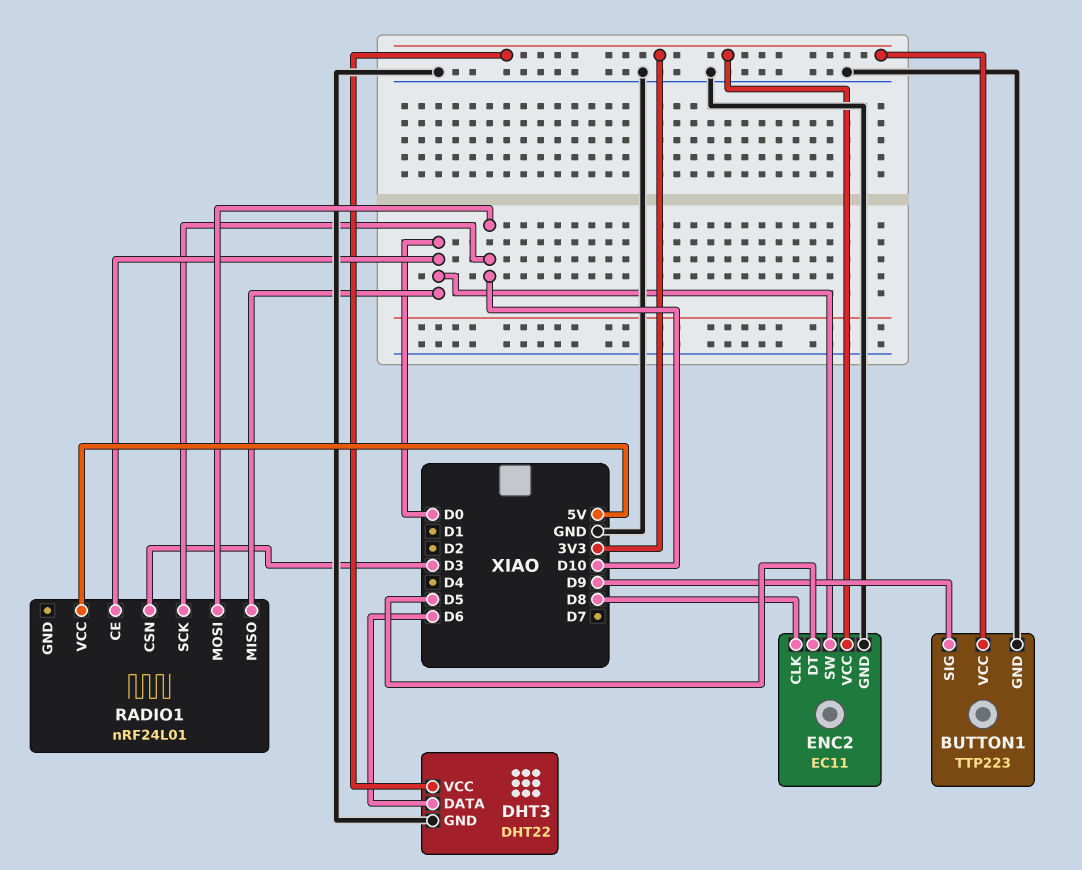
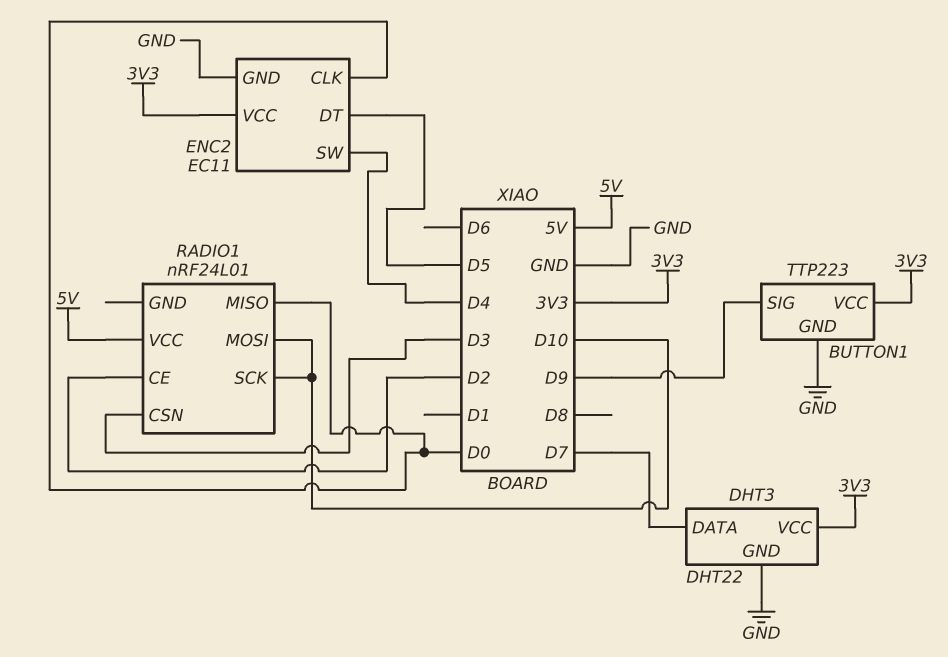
DHT3 pin DATA: D6 -> D7
ENC2 pin CLK: D8 -> D0
ENC2 pin SW: D0 -> D4
RADIO1 pin CE: D0 -> D2

